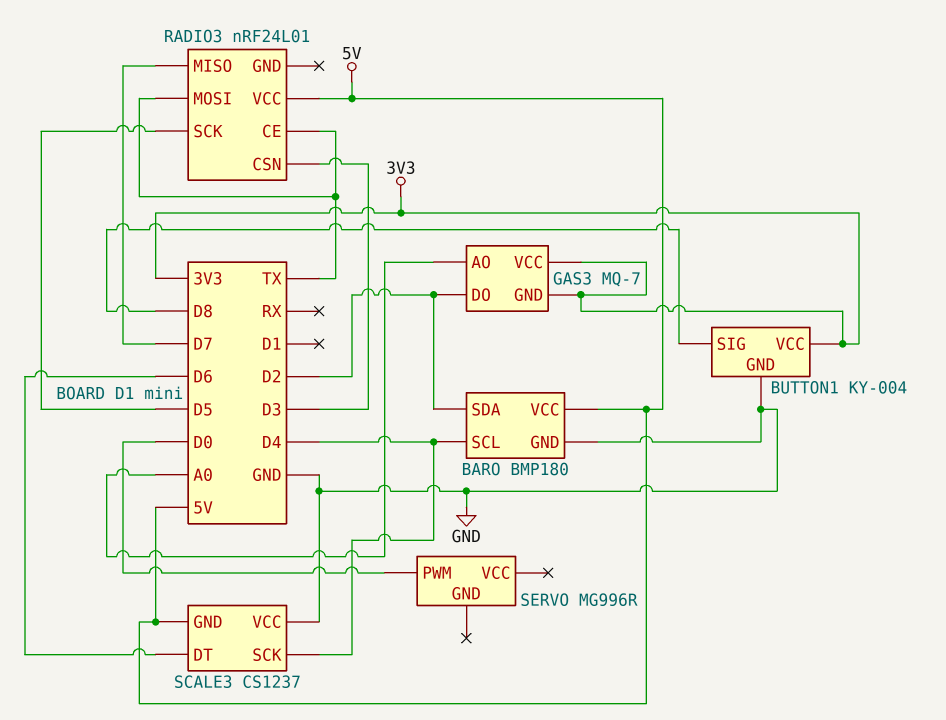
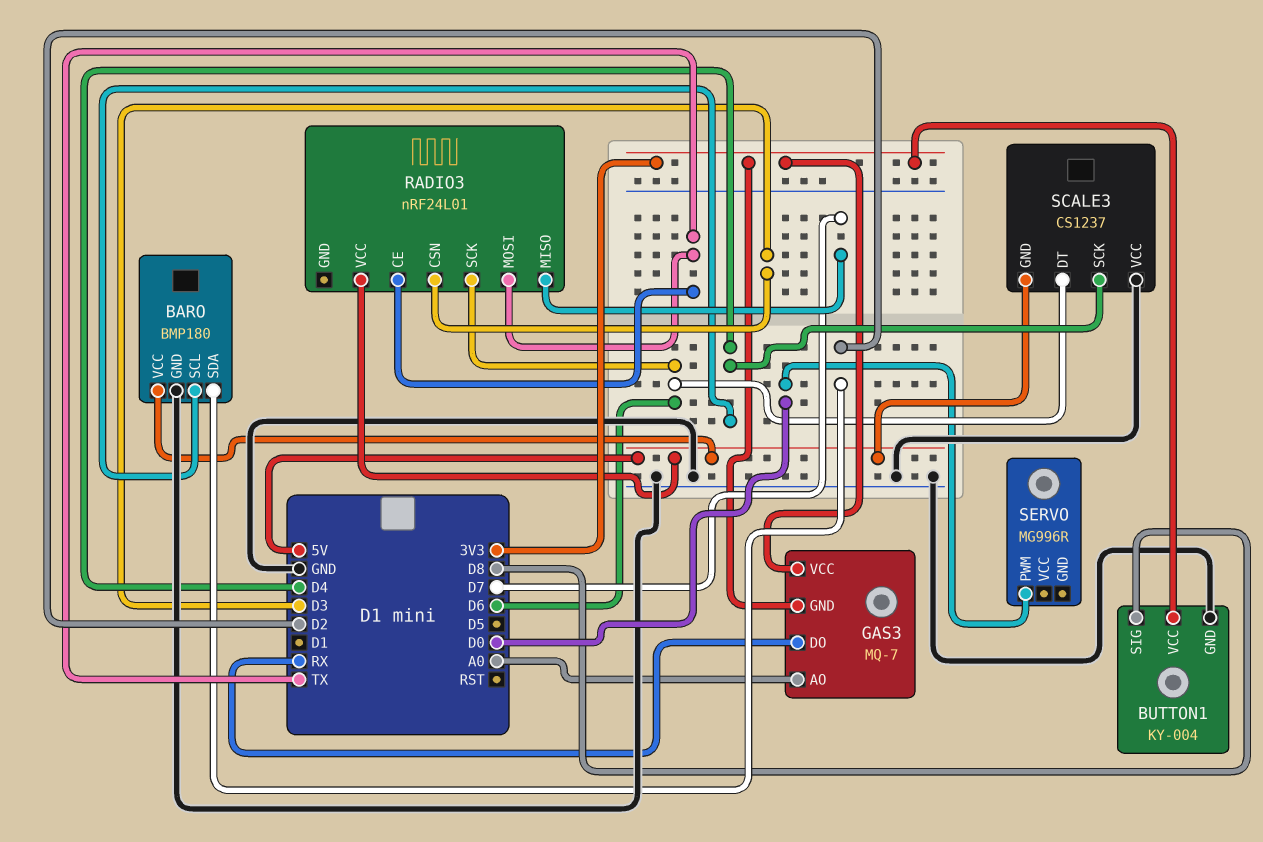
GAS3 pin DO: D2 -> RX
RADIO3 pin SCK: D5 -> D6

